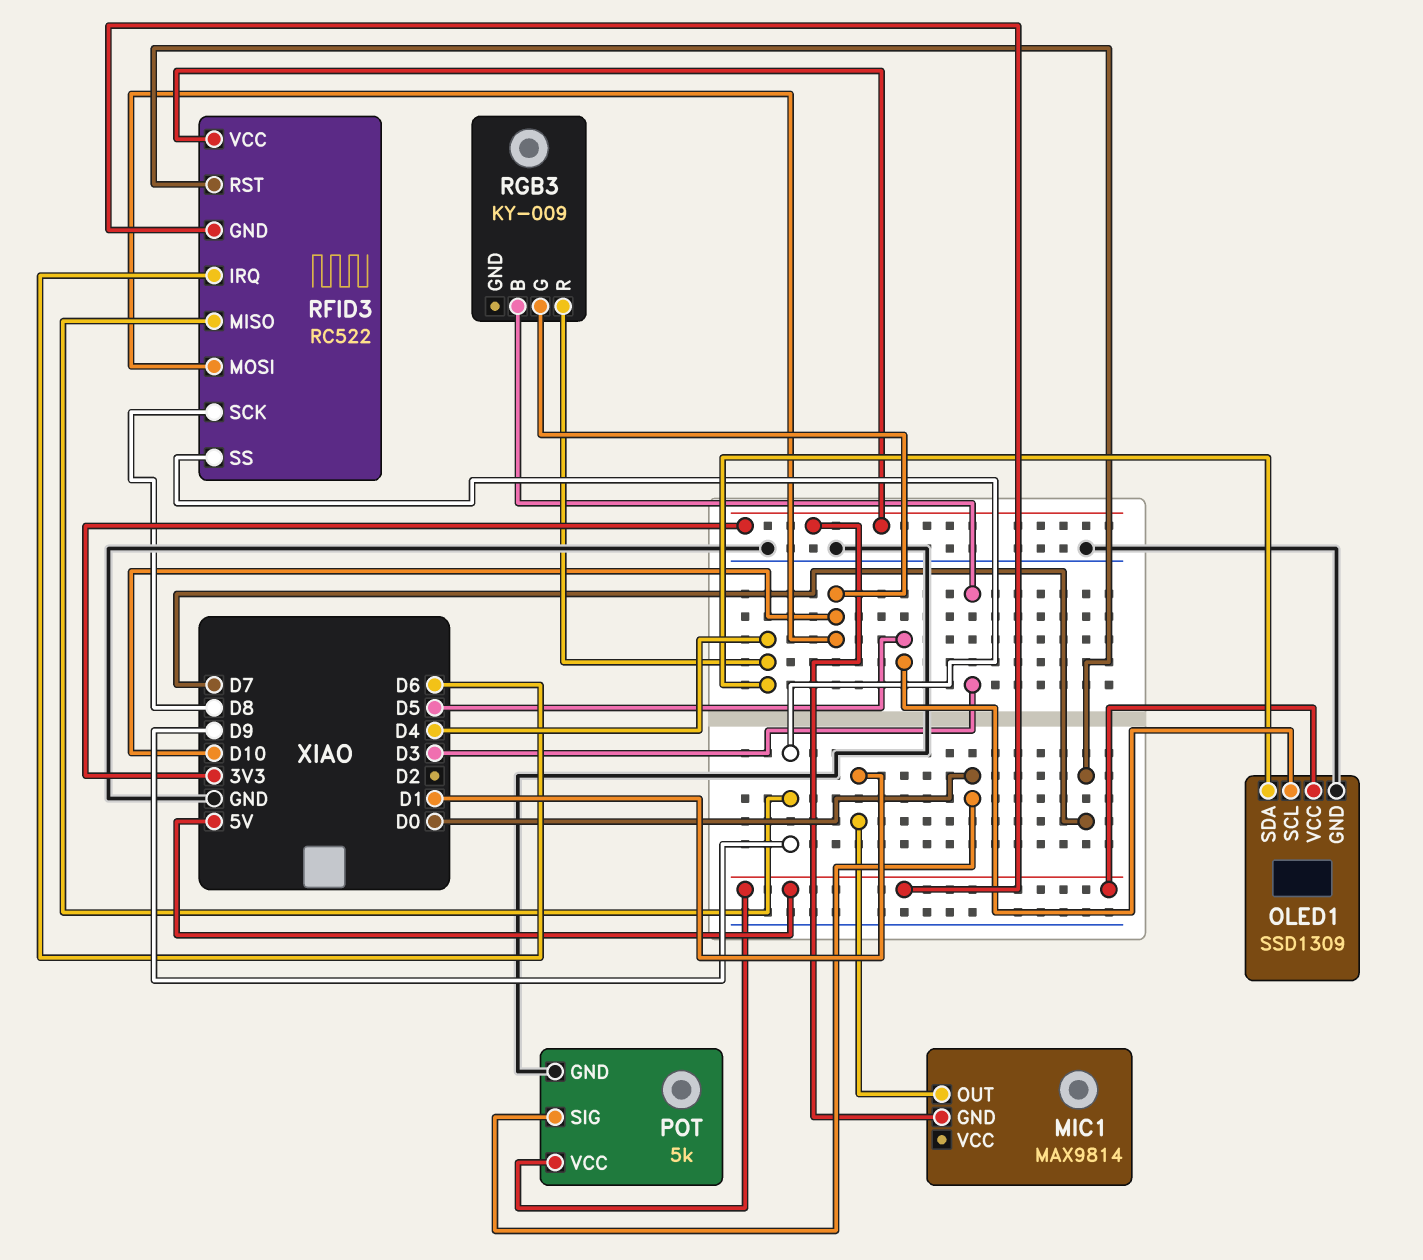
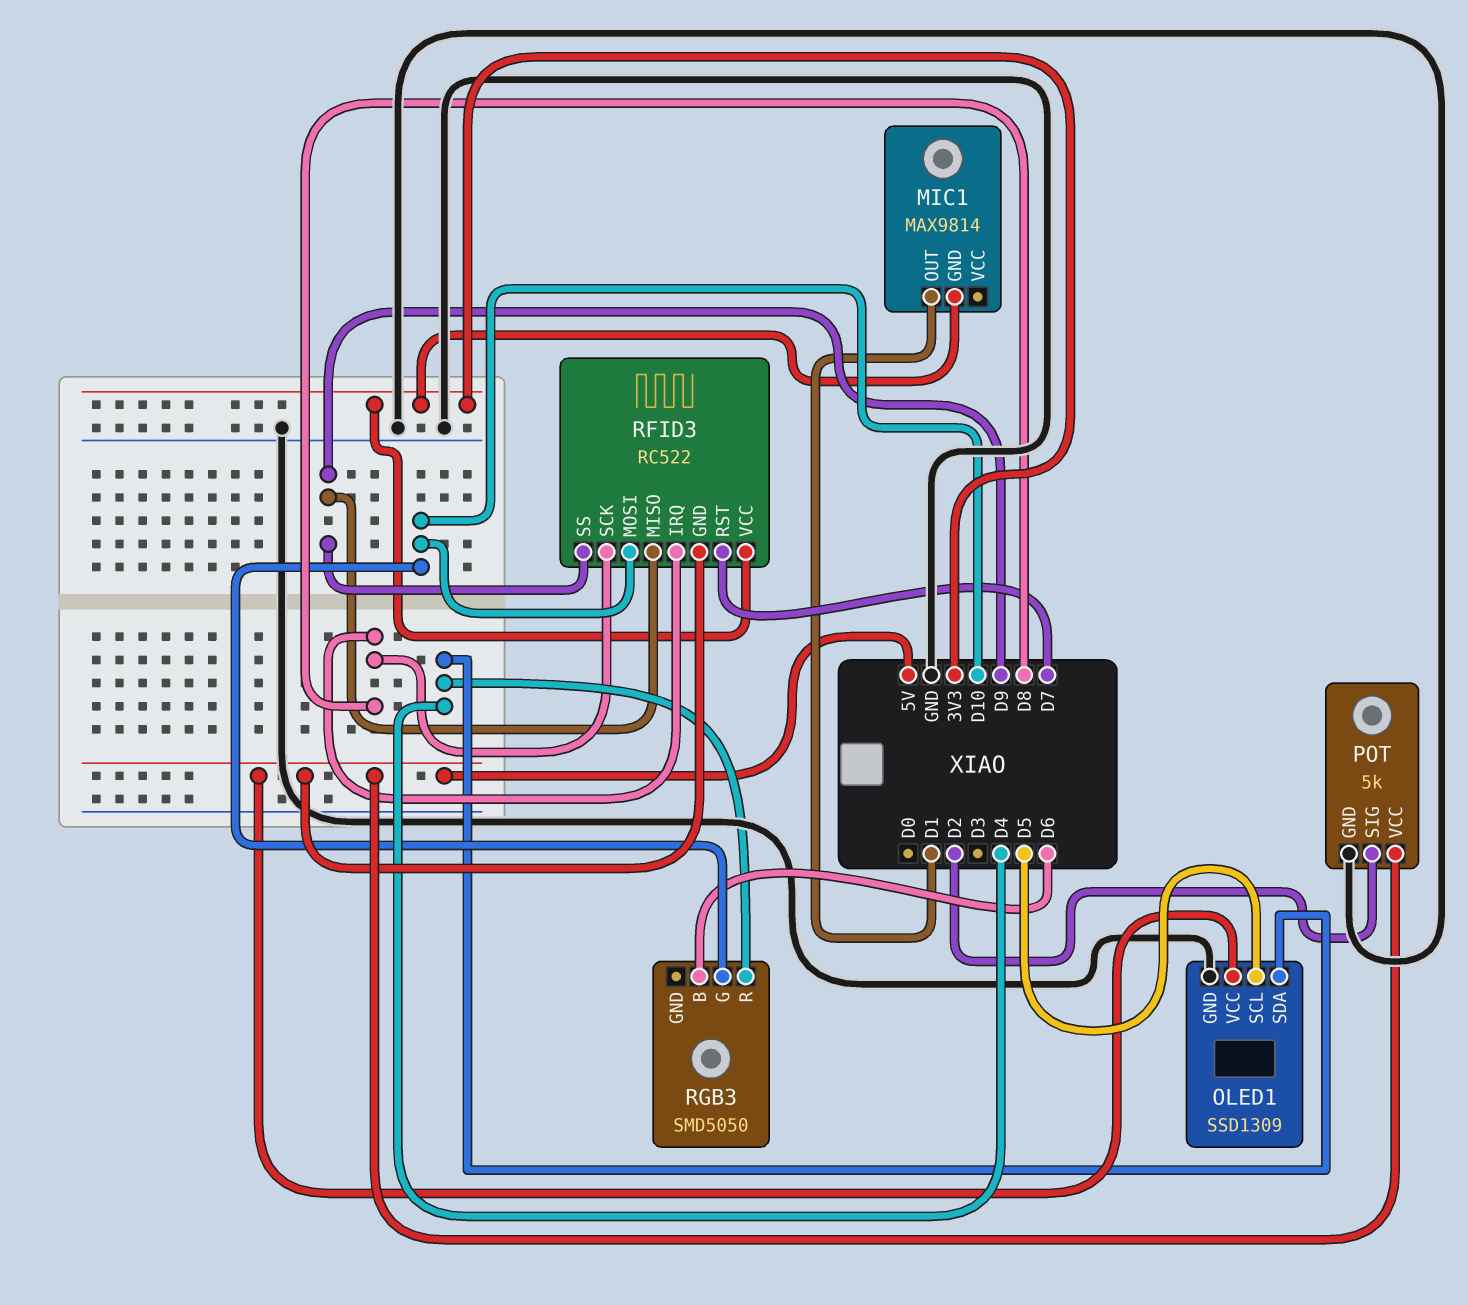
POT pin SIG: D0 -> D2
RFID3 pin IRQ: D6 -> D8
RGB3: KY-009 -> SMD5050
RGB3 pin B: D3 -> D6

